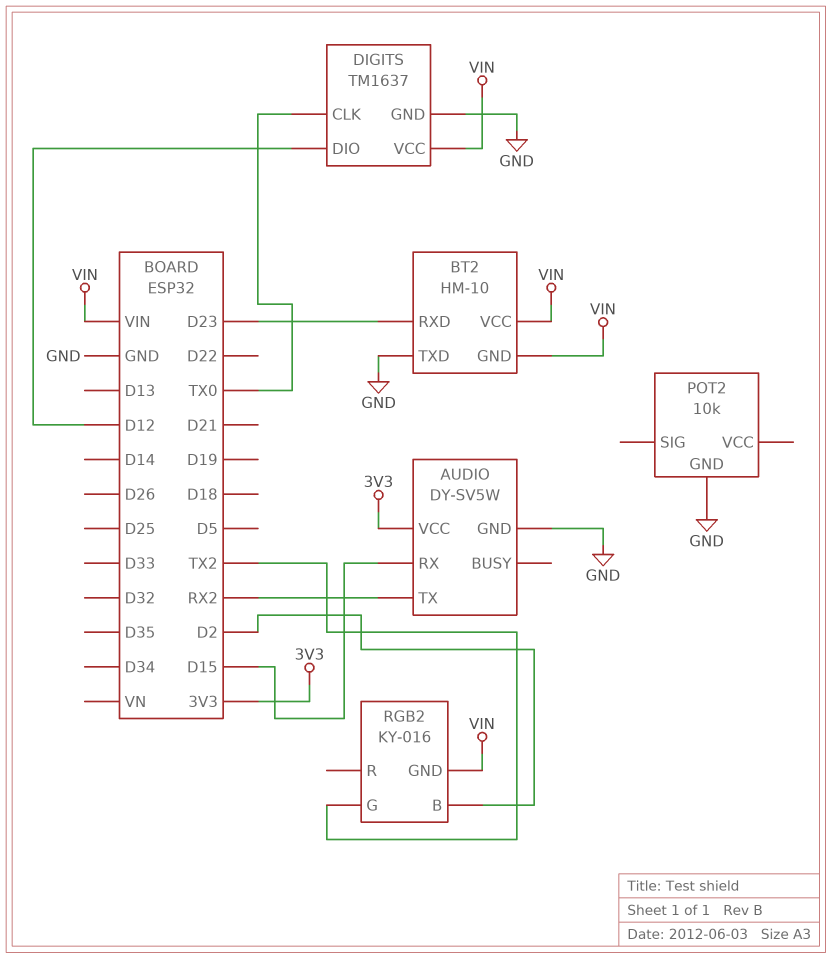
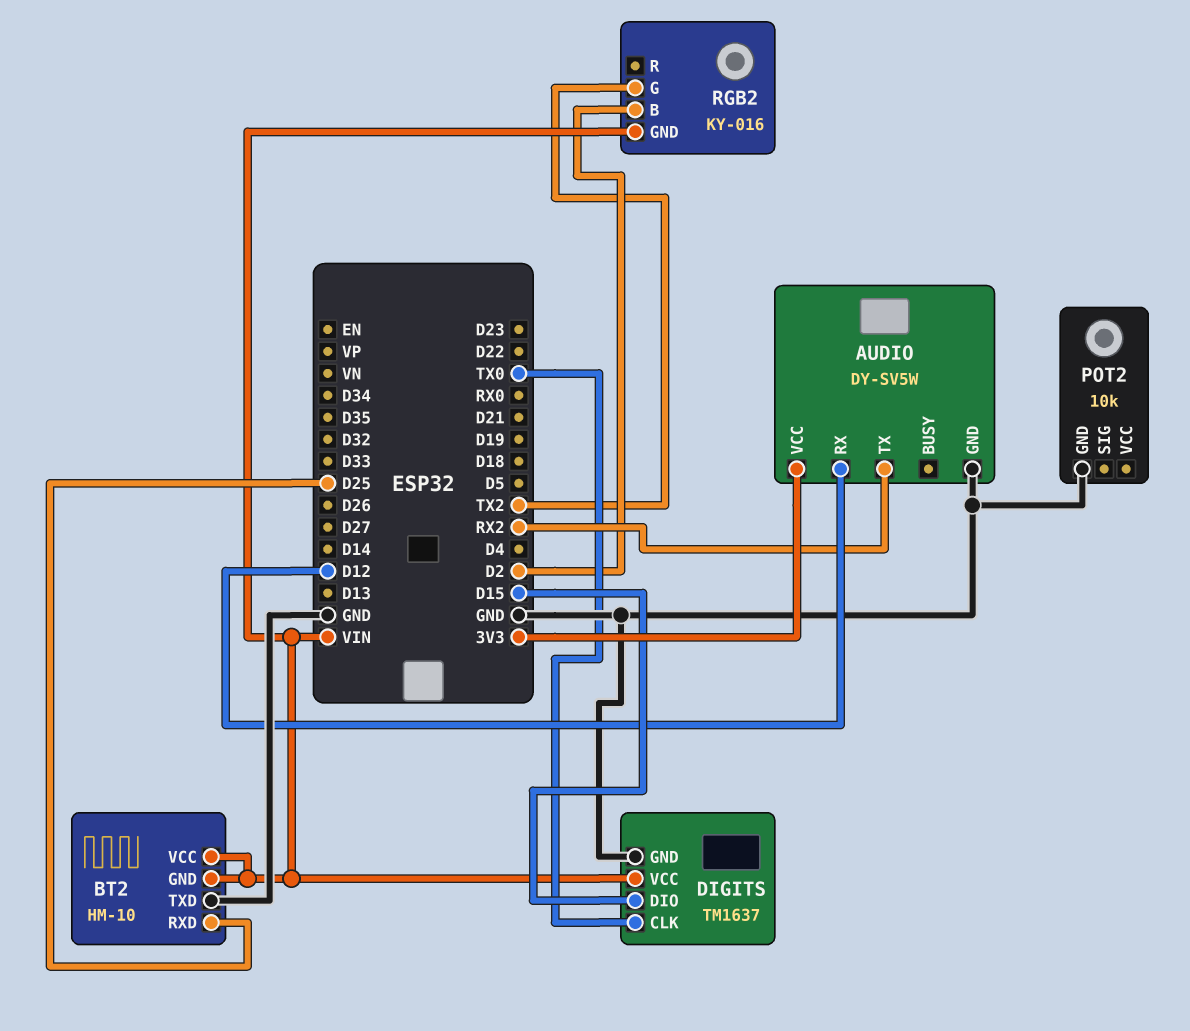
AUDIO pin RX: D15 -> D12
BT2 pin RXD: D23 -> D25
DIGITS pin DIO: D12 -> D15

